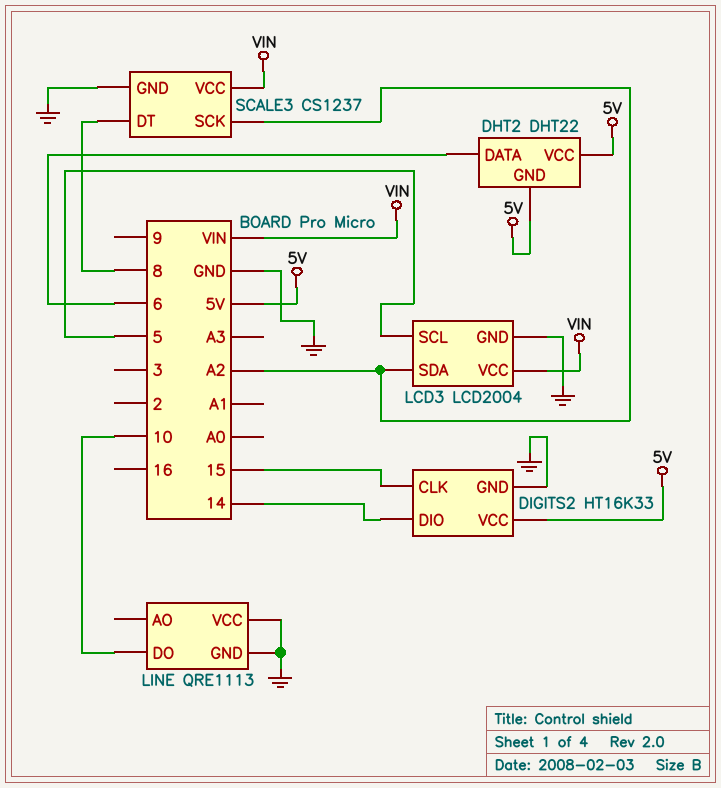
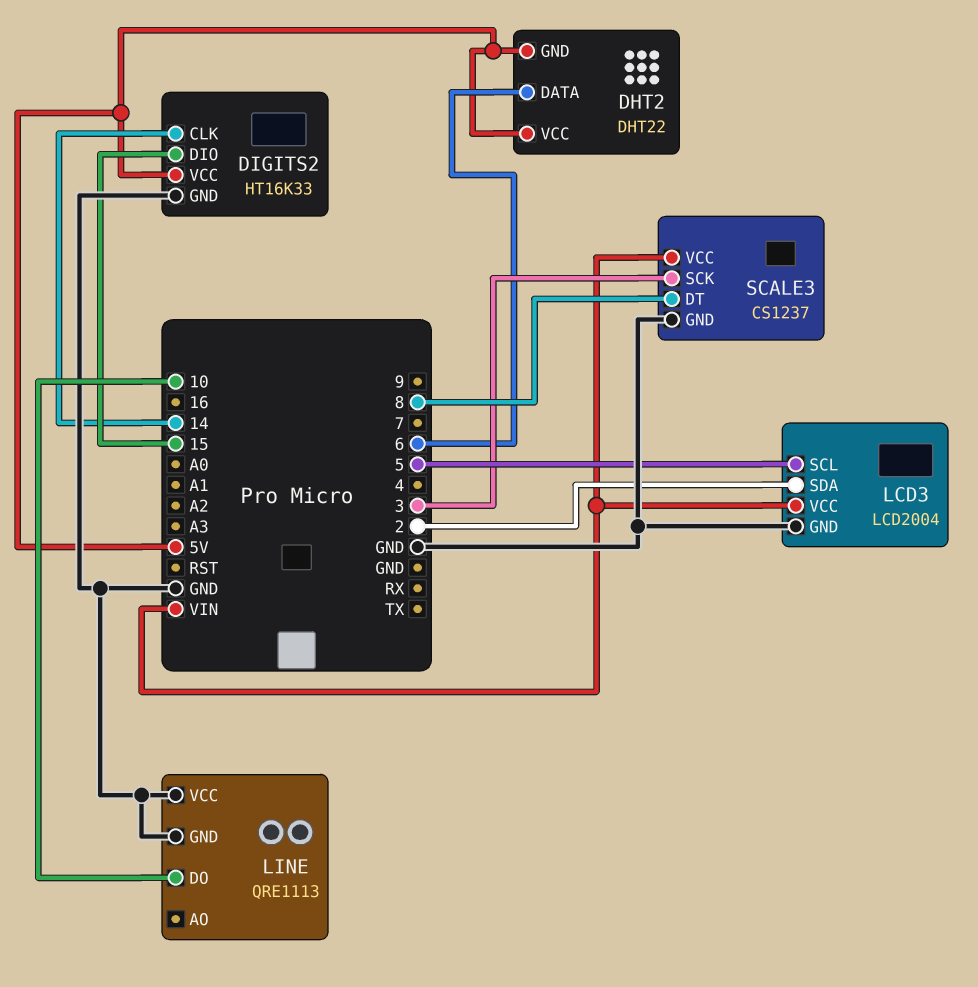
DIGITS2 pin CLK: 15 -> 14
DIGITS2 pin DIO: 14 -> 15
LCD3 pin SDA: A2 -> 2
SCALE3 pin SCK: A2 -> 3

